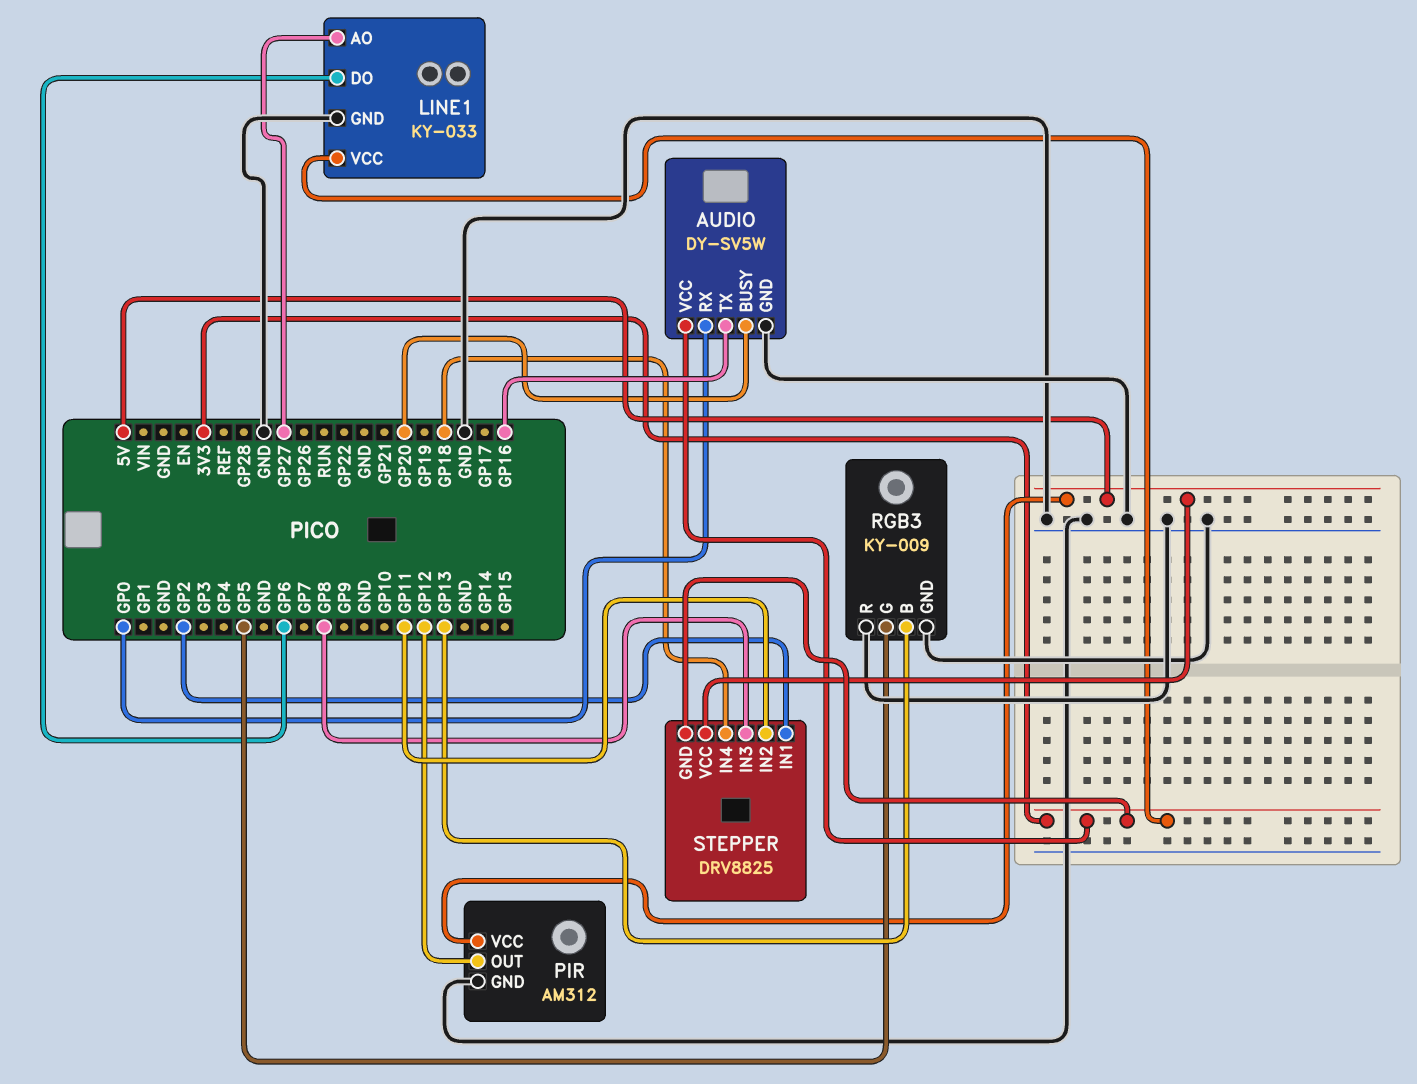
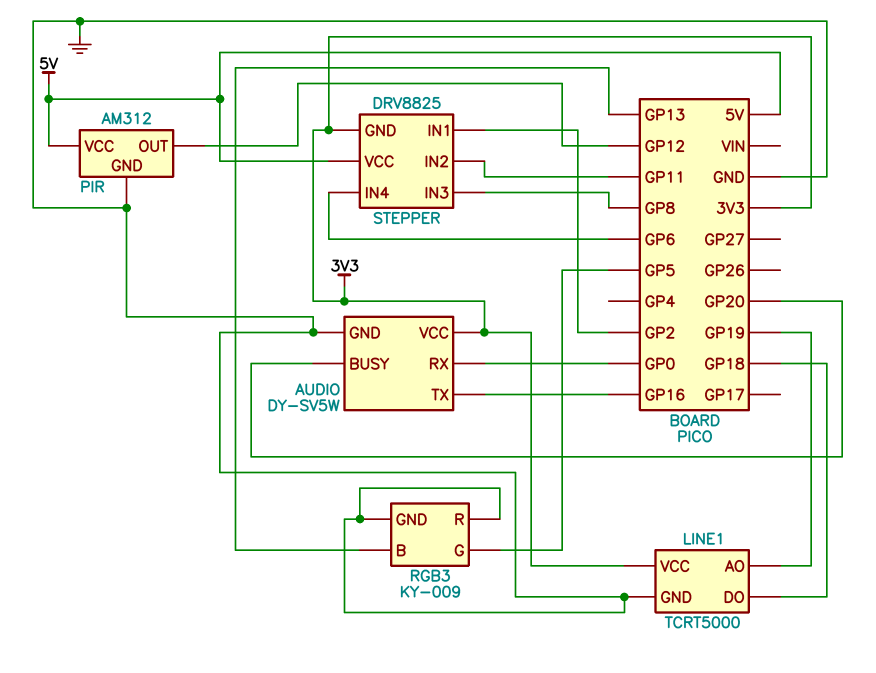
LINE1: KY-033 -> TCRT5000
LINE1 pin AO: GP27 -> GP19
LINE1 pin DO: GP6 -> GP18
STEPPER pin IN4: GP18 -> GP6

